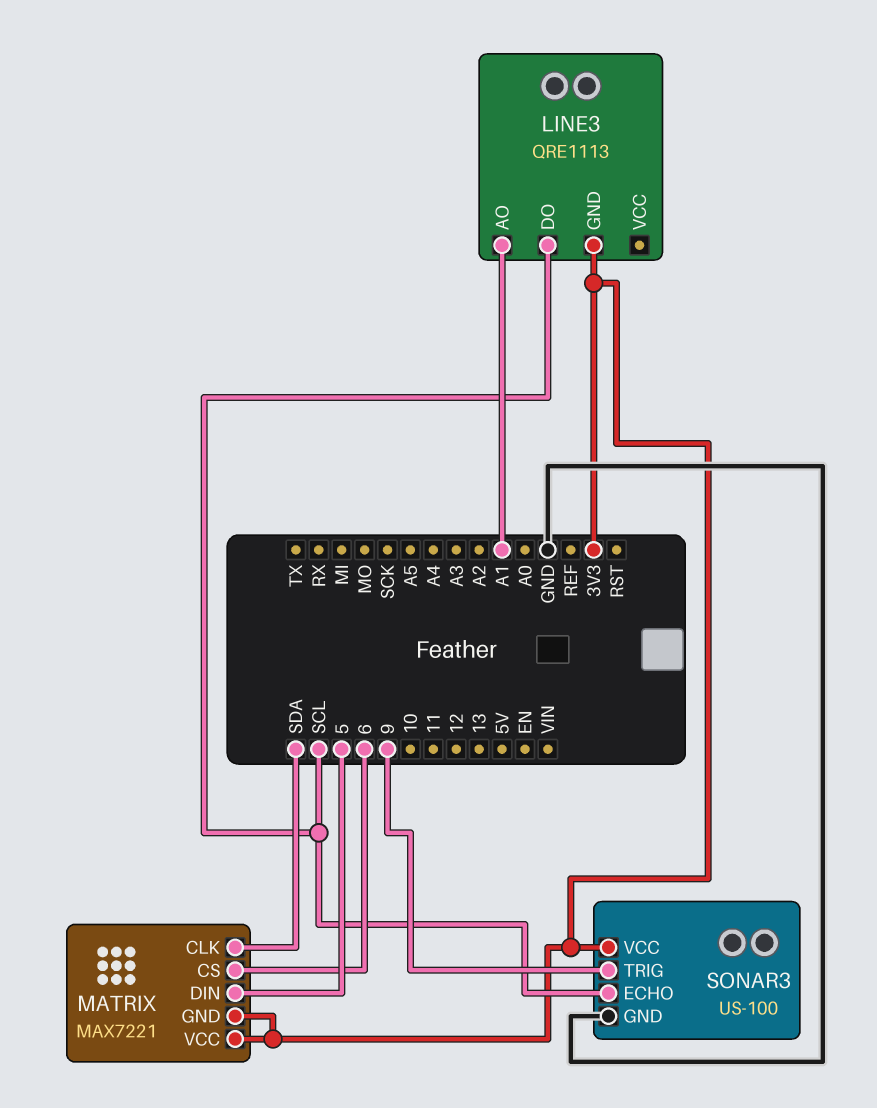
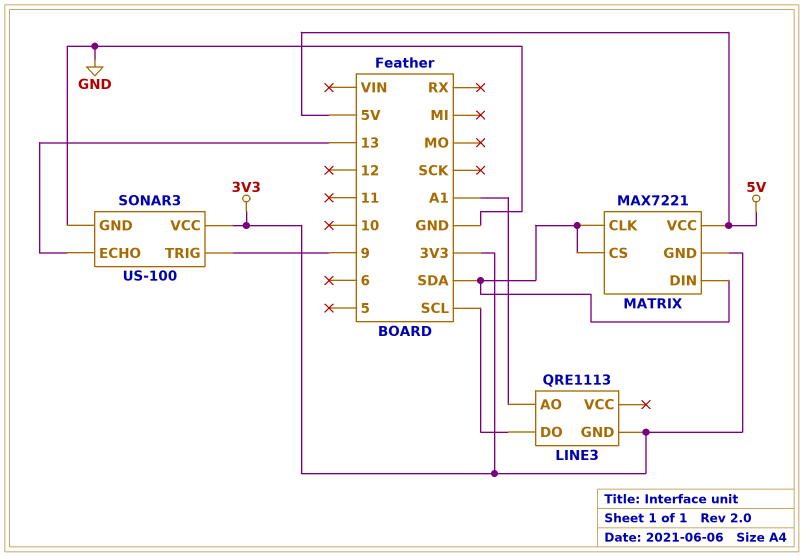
MATRIX pin CS: 6 -> SDA
MATRIX pin DIN: 5 -> SDA
MATRIX pin VCC: 3V3 -> 5V
SONAR3 pin ECHO: SCL -> 13

